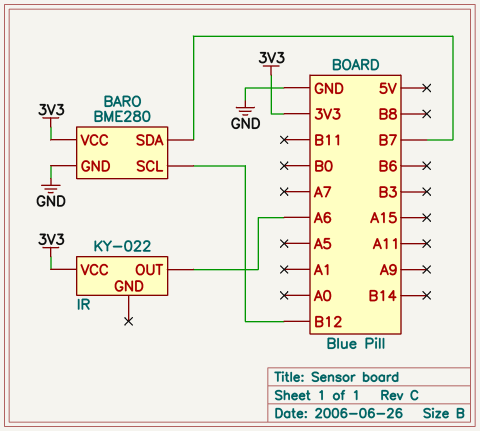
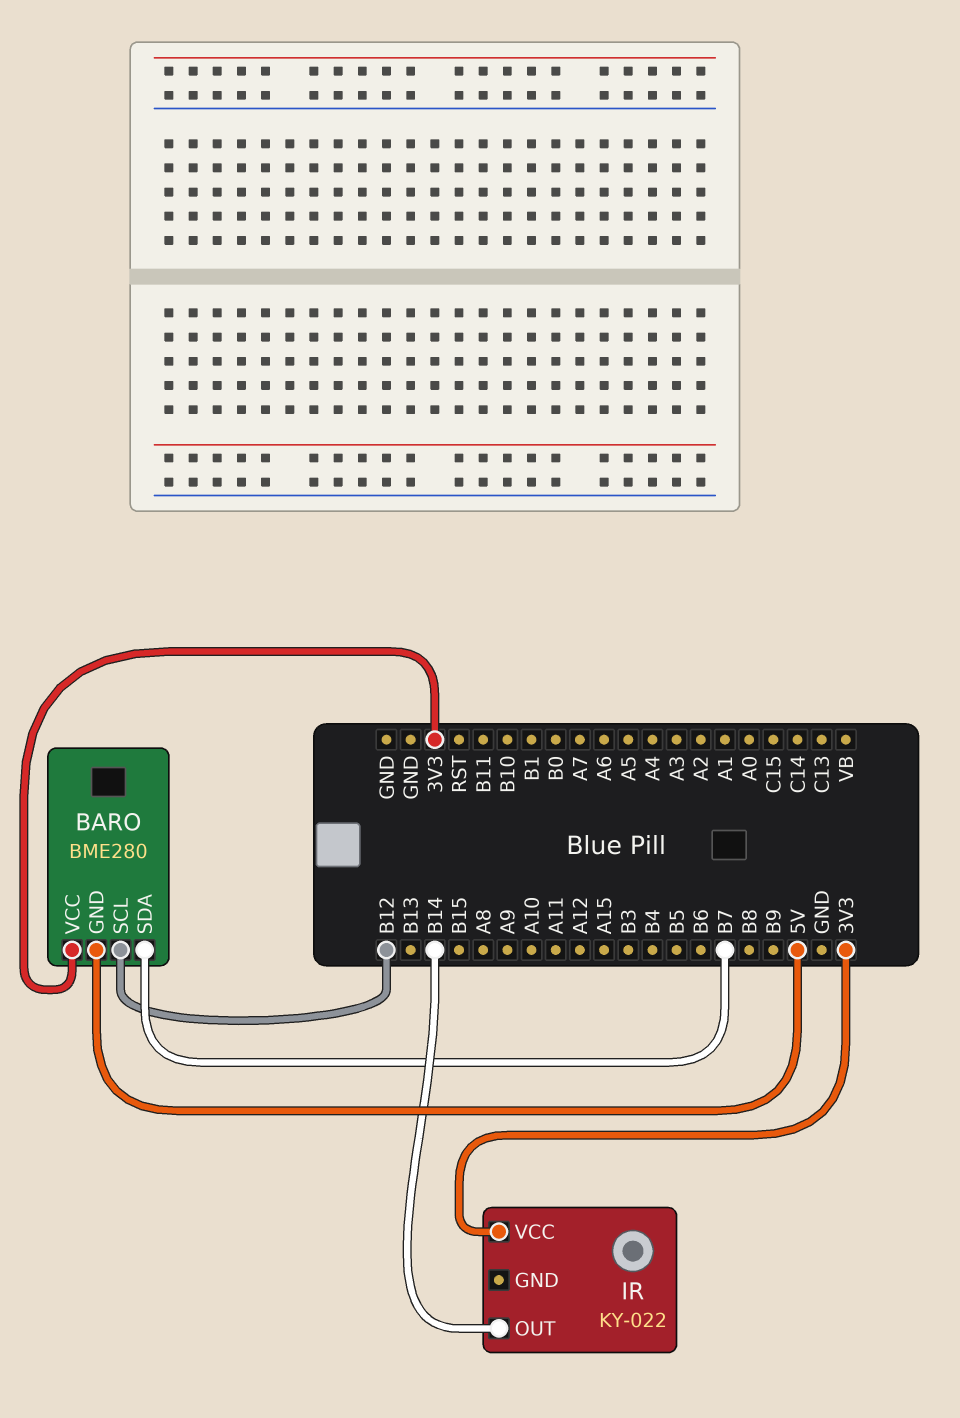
BARO pin GND: GND -> 5V
IR pin OUT: A6 -> B14

